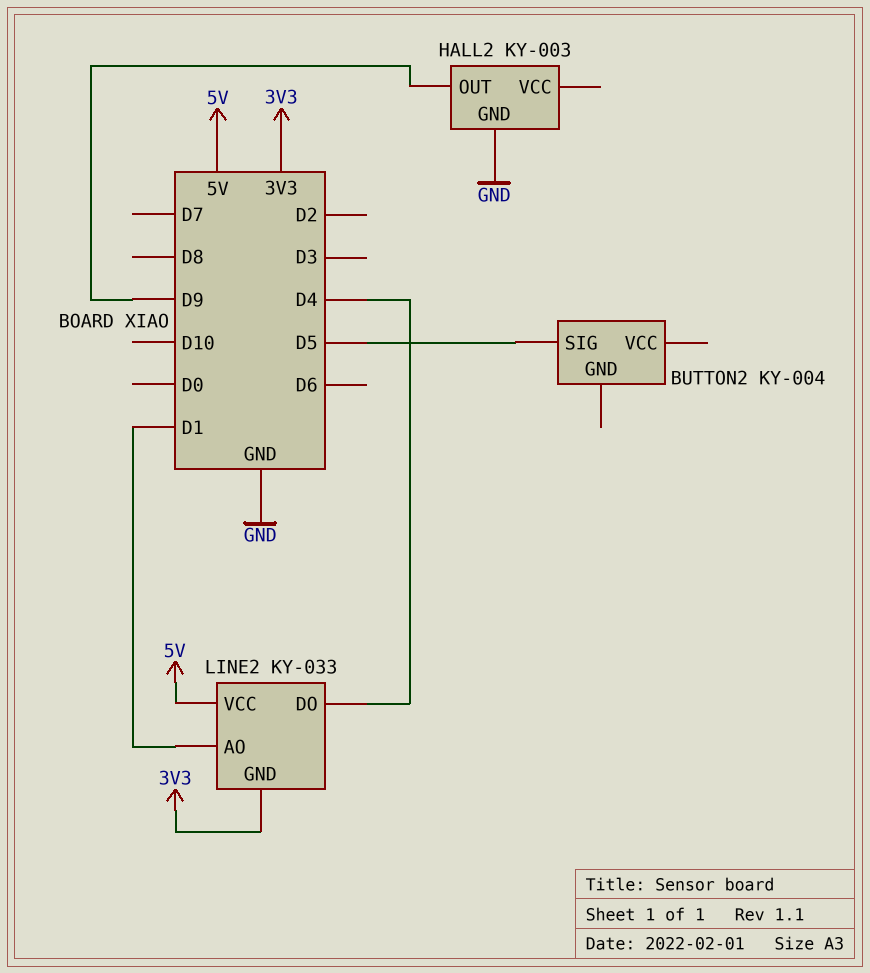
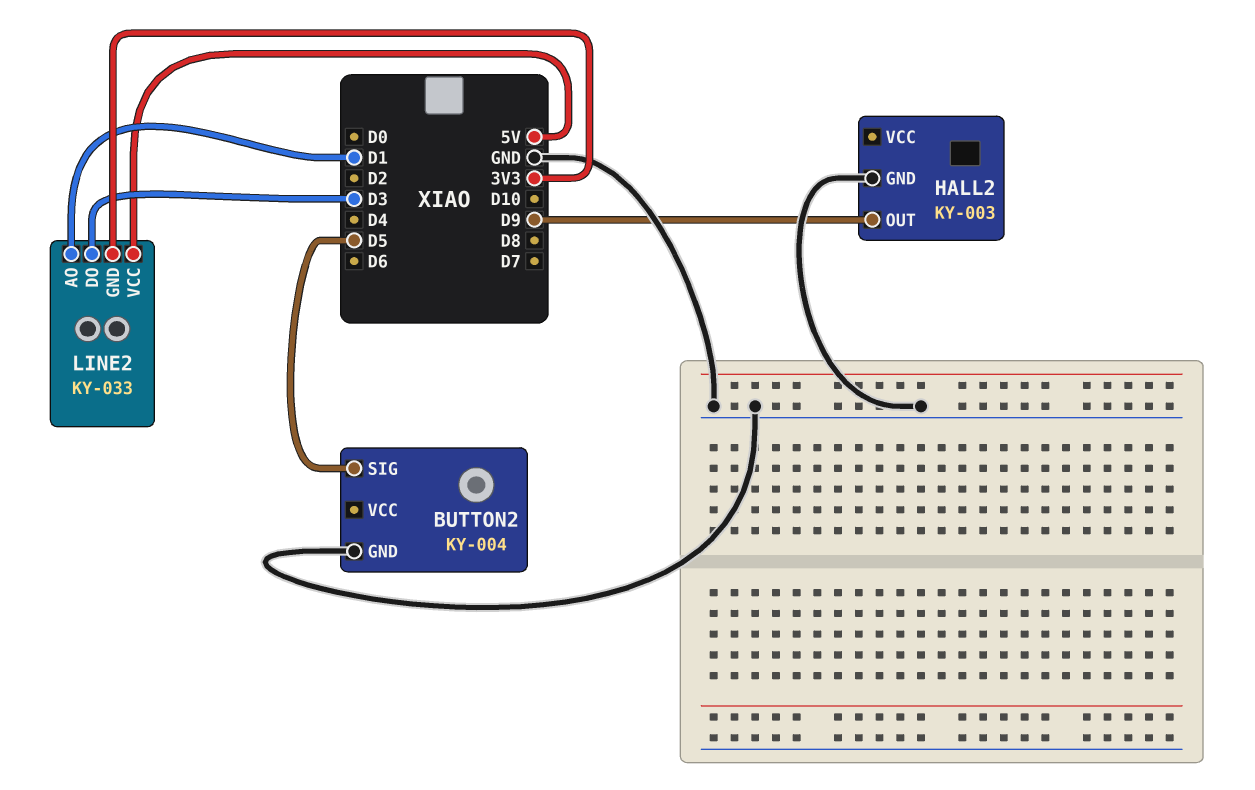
BUTTON2 pin GND: none -> GND
LINE2 pin DO: D4 -> D3

